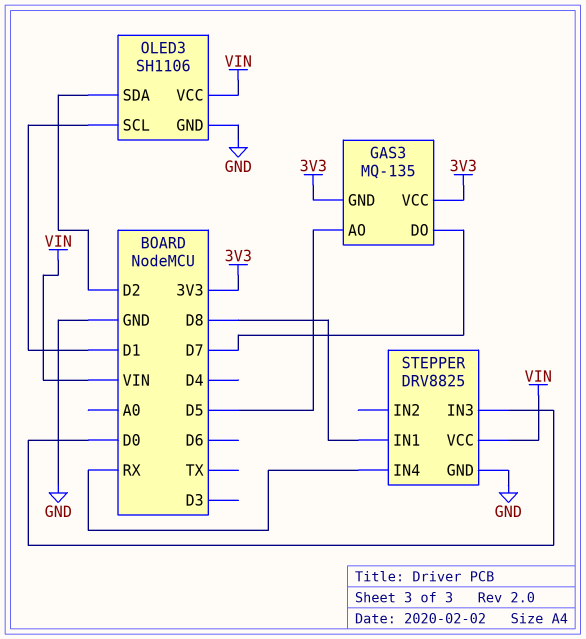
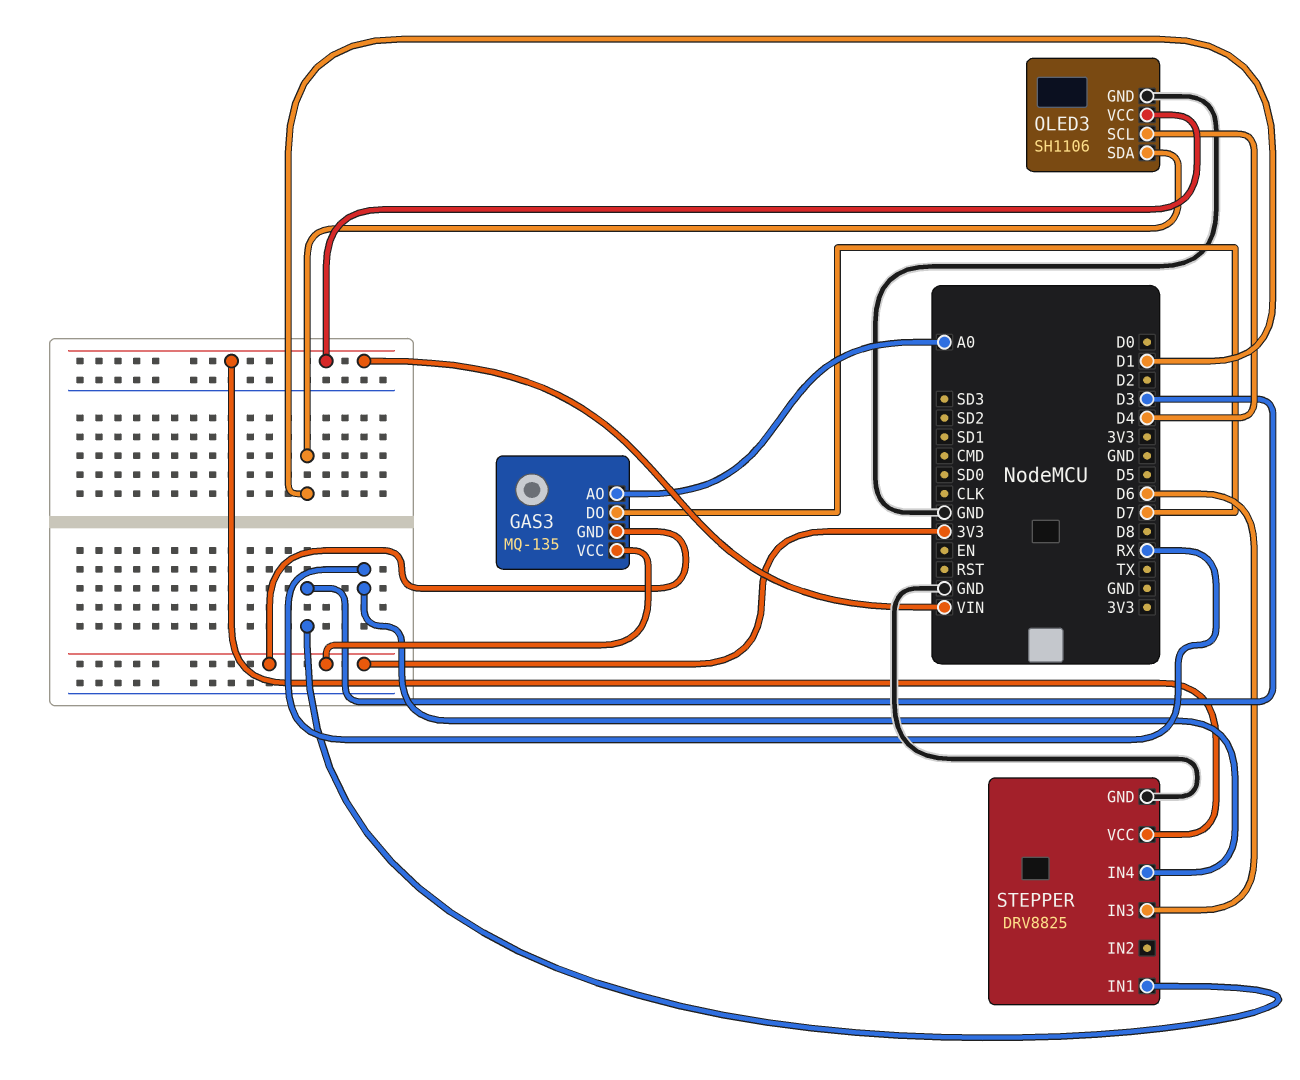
GAS3 pin AO: D5 -> A0
OLED3 pin SCL: D1 -> D4
OLED3 pin SDA: D2 -> D1
STEPPER pin IN1: D8 -> D3
STEPPER pin IN3: D0 -> D6

